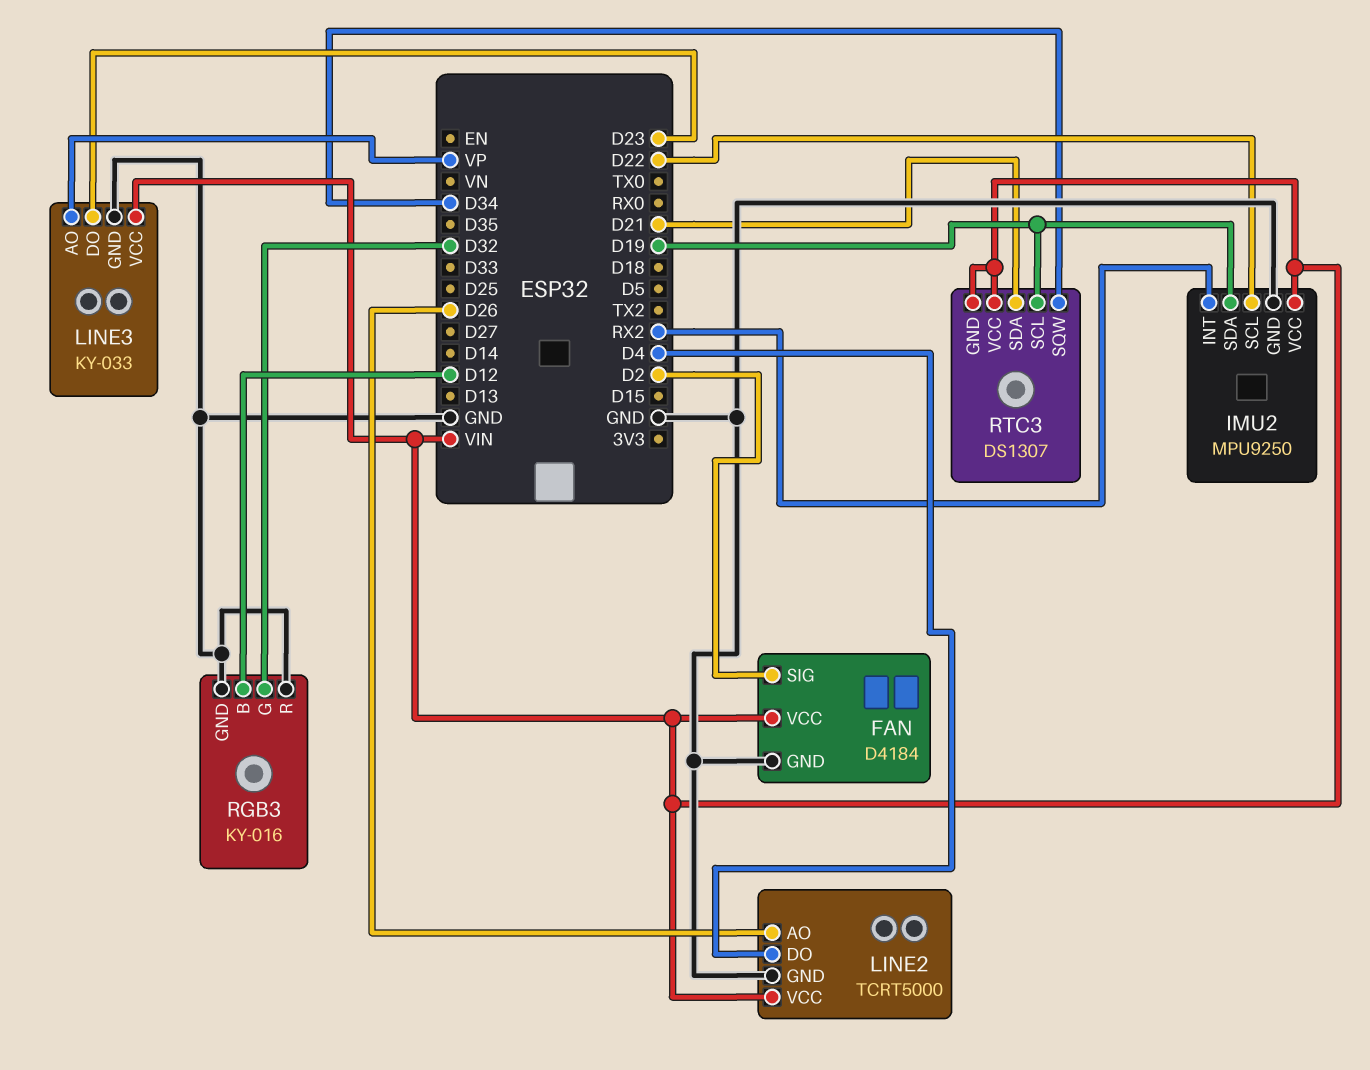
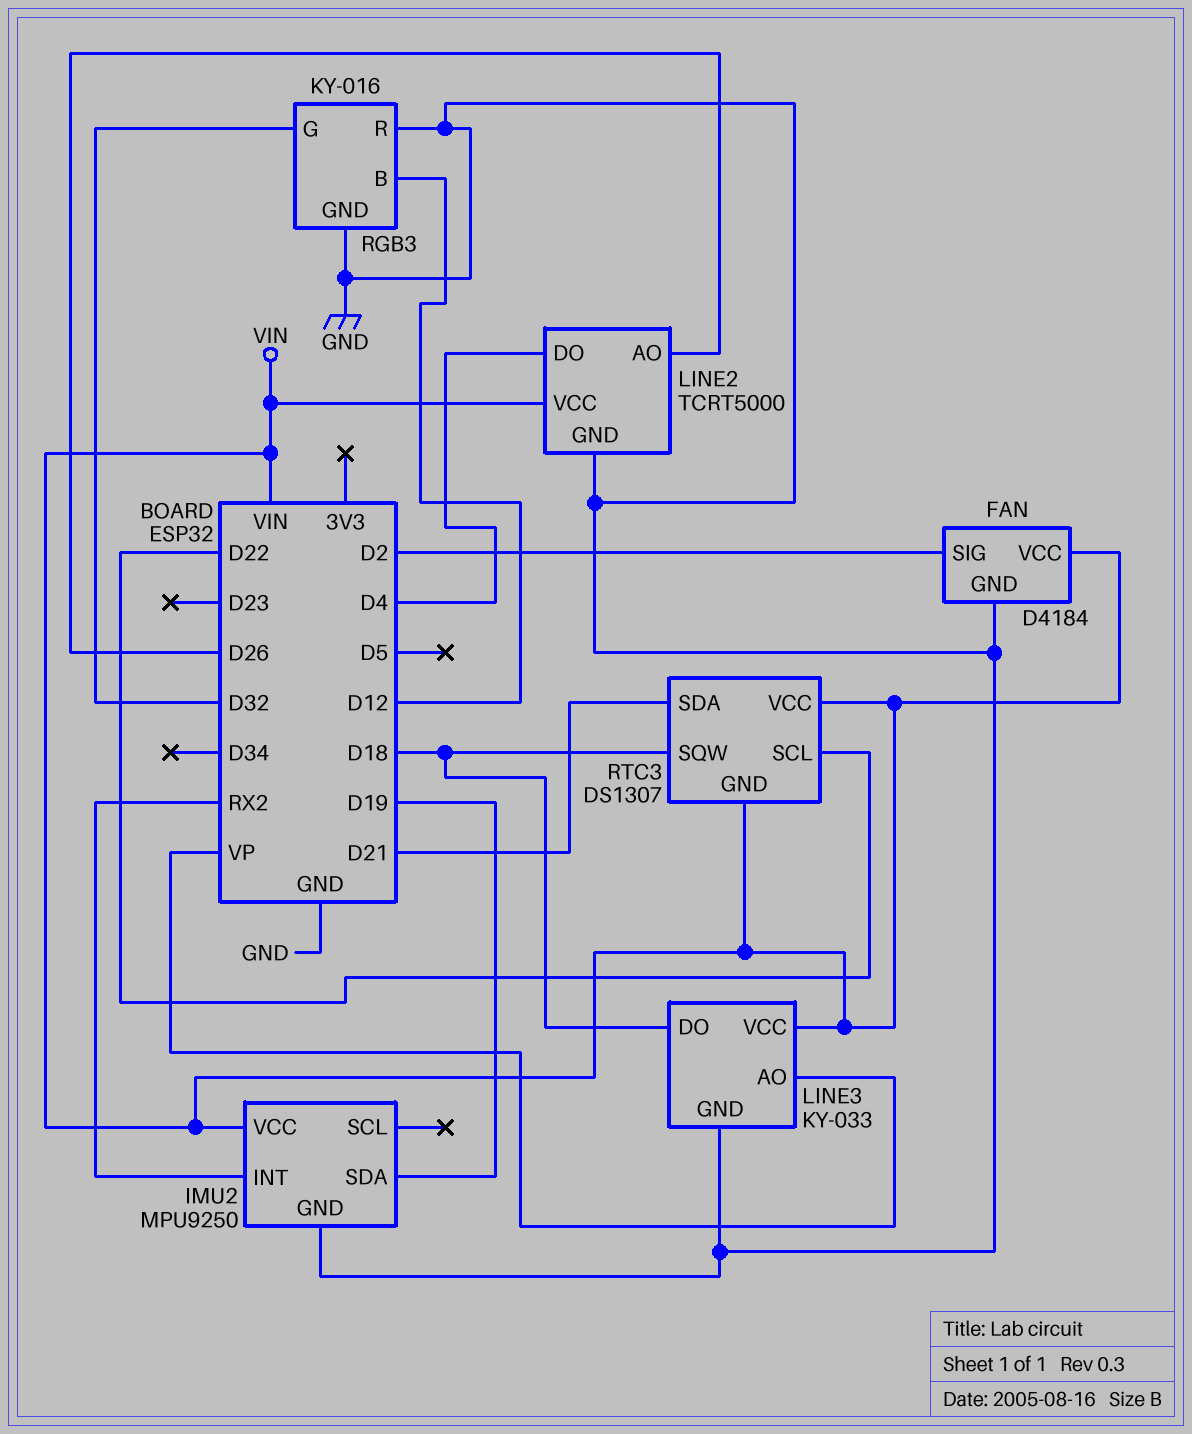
IMU2 pin SCL: D22 -> none
LINE3 pin DO: D23 -> D18
RTC3 pin SCL: D19 -> D22
RTC3 pin SQW: D34 -> D18

